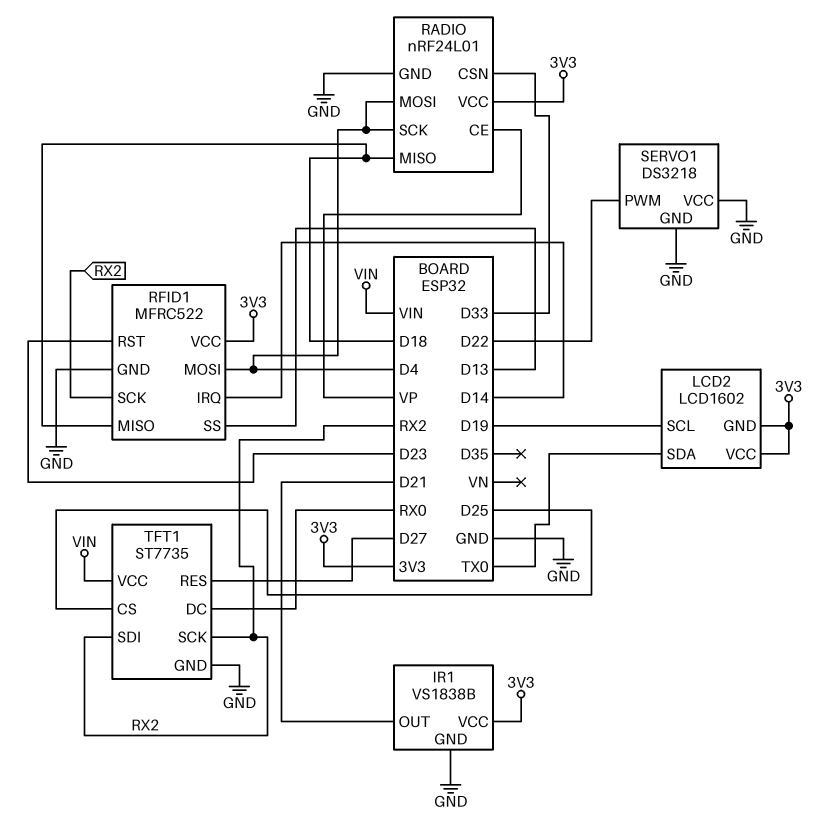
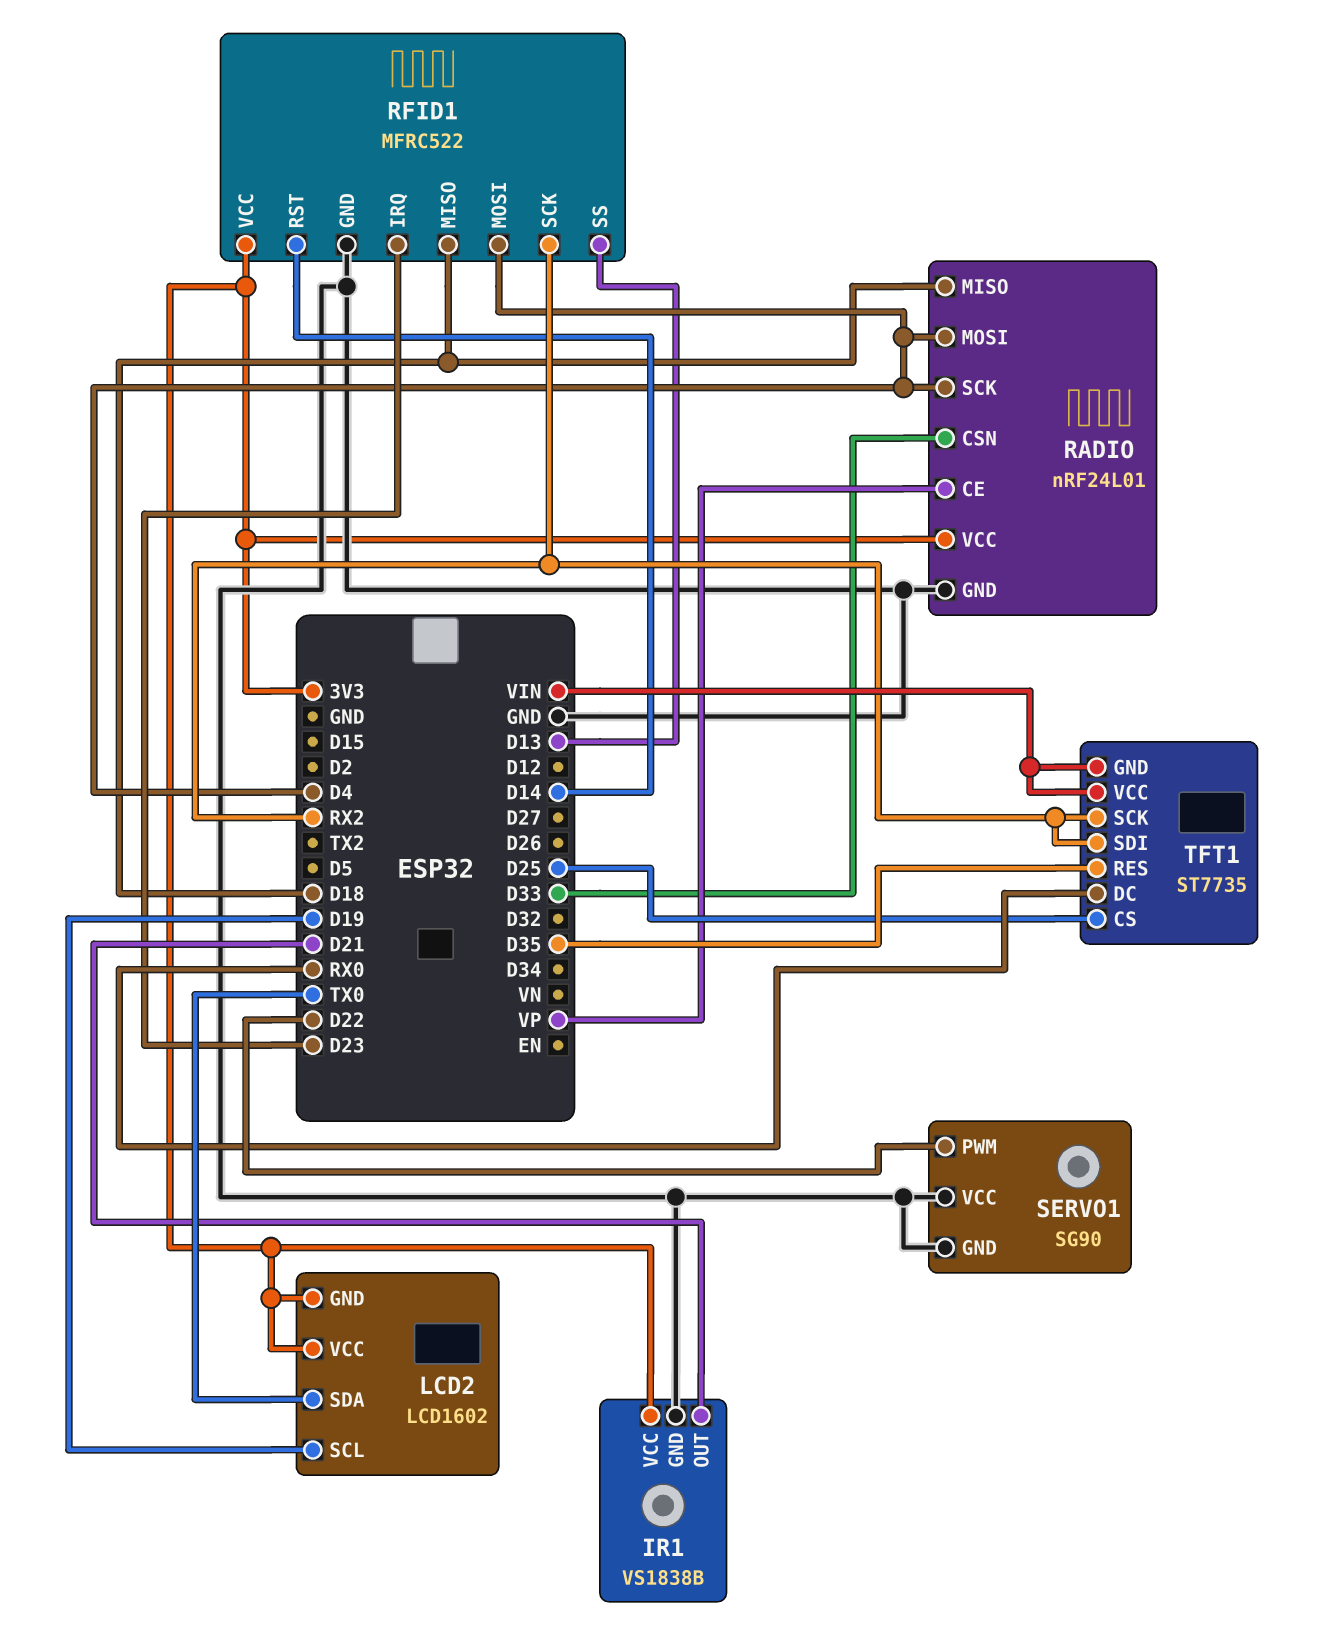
RFID1 pin IRQ: D14 -> D23
RFID1 pin RST: D23 -> D14
SERVO1: DS3218 -> SG90
TFT1 pin GND: GND -> VIN
TFT1 pin RES: D27 -> D35

